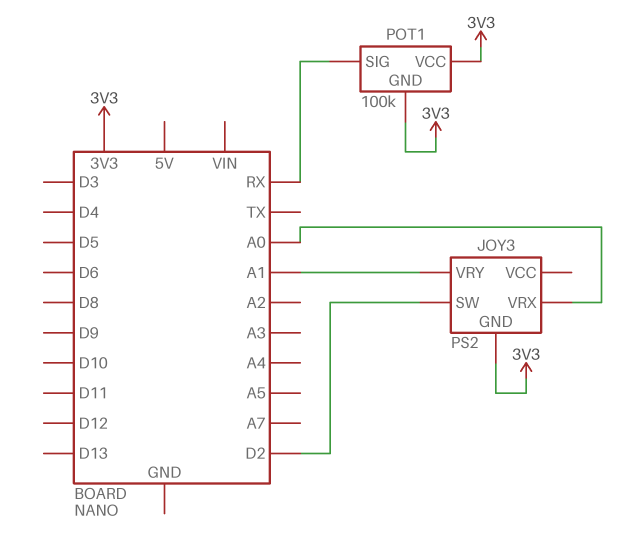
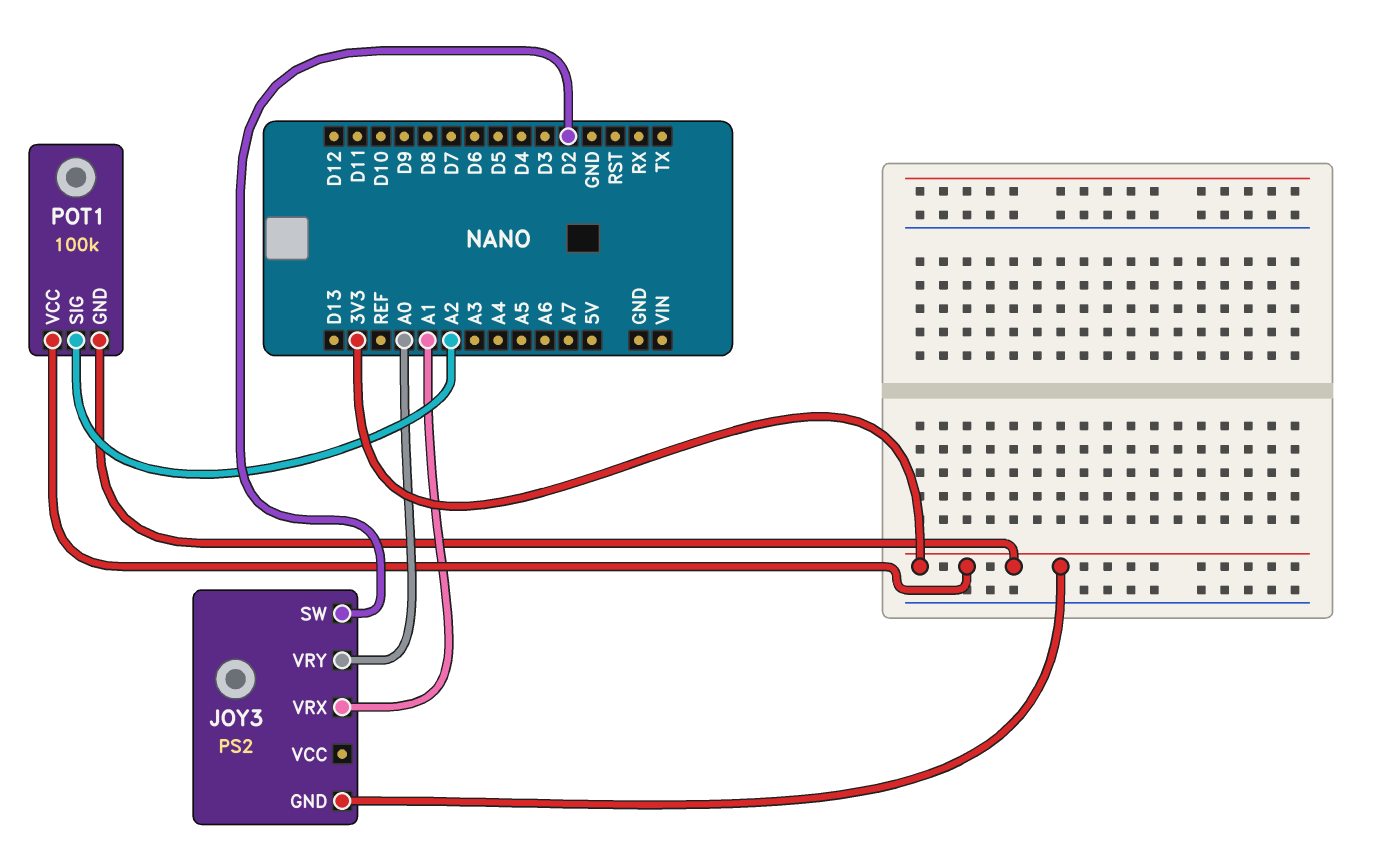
JOY3 pin VRX: A0 -> A1
JOY3 pin VRY: A1 -> A0
POT1 pin SIG: RX -> A2

